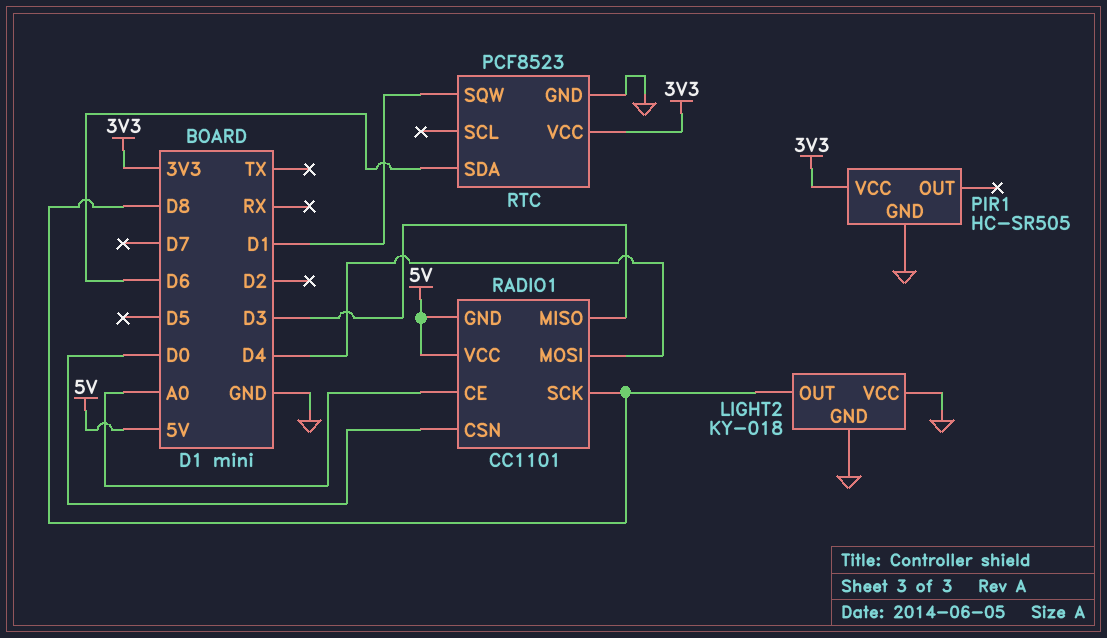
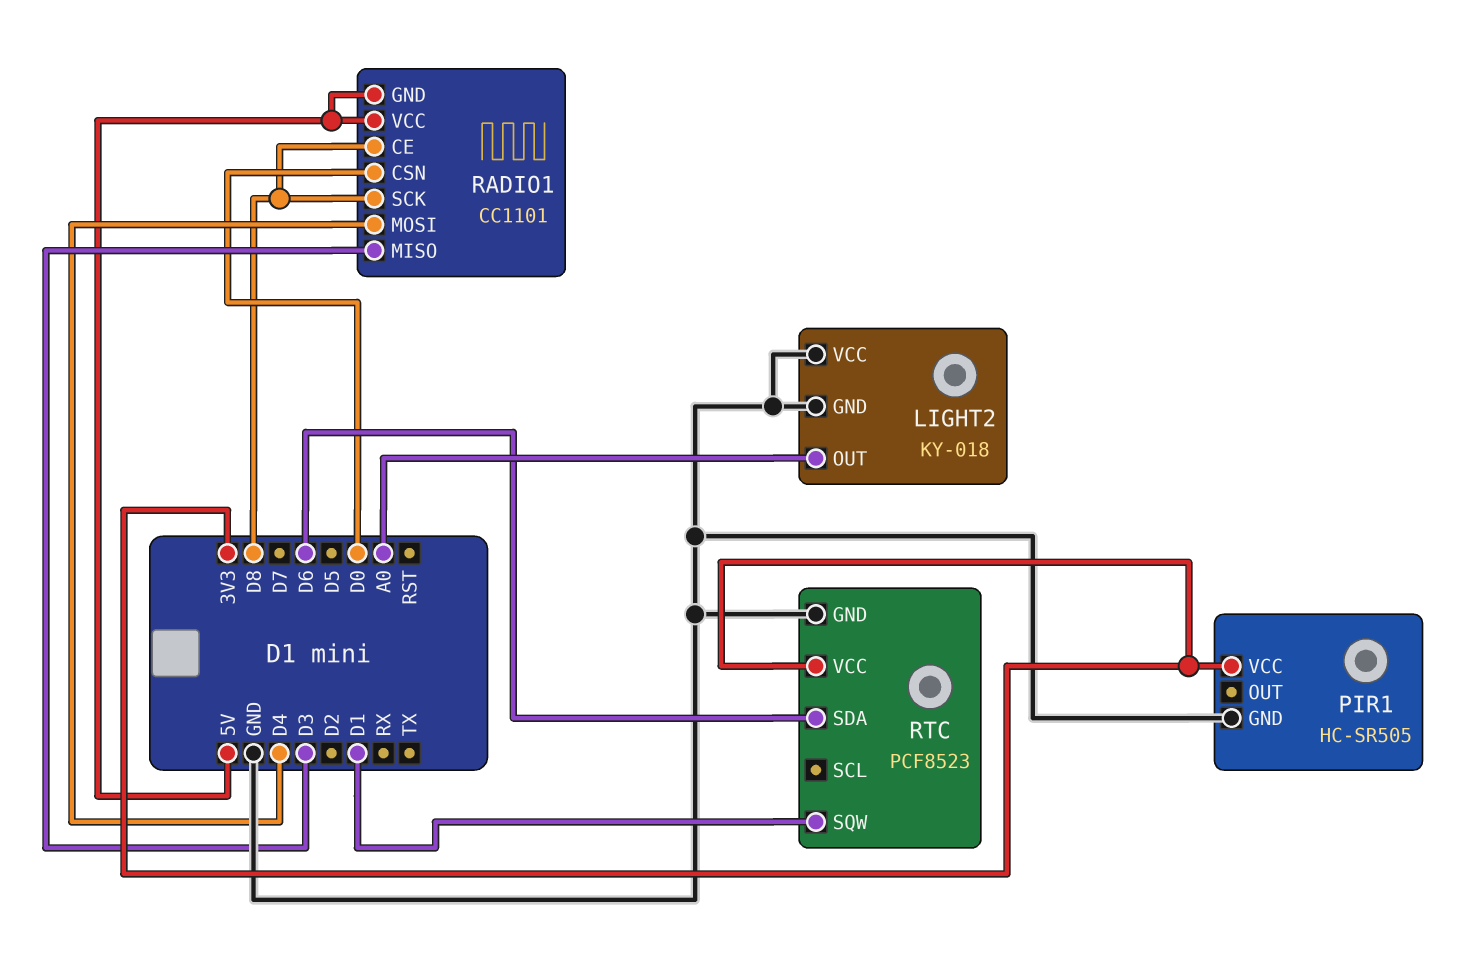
LIGHT2 pin OUT: D8 -> A0
RADIO1 pin CE: A0 -> D8

